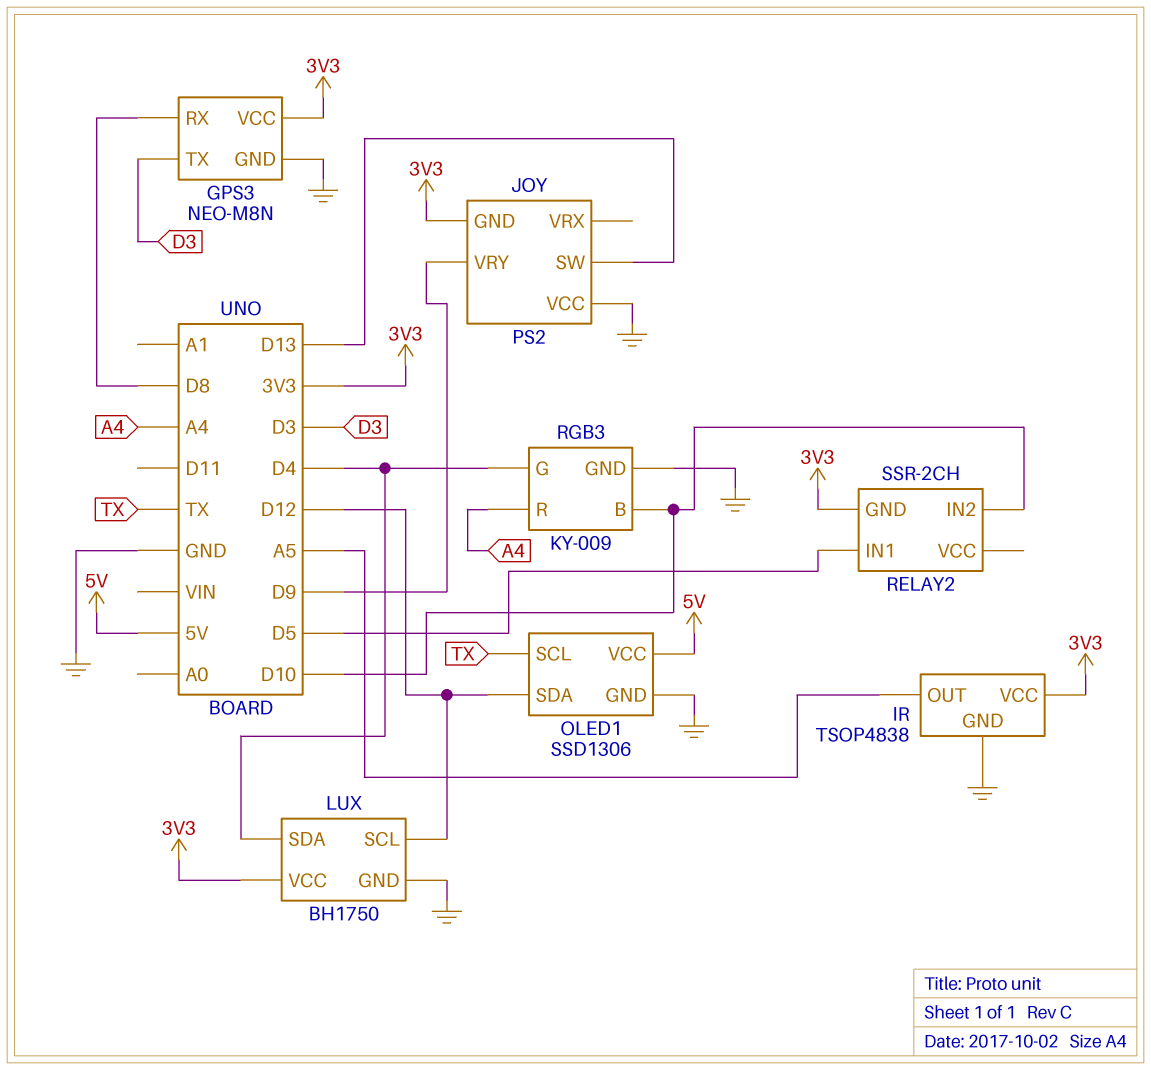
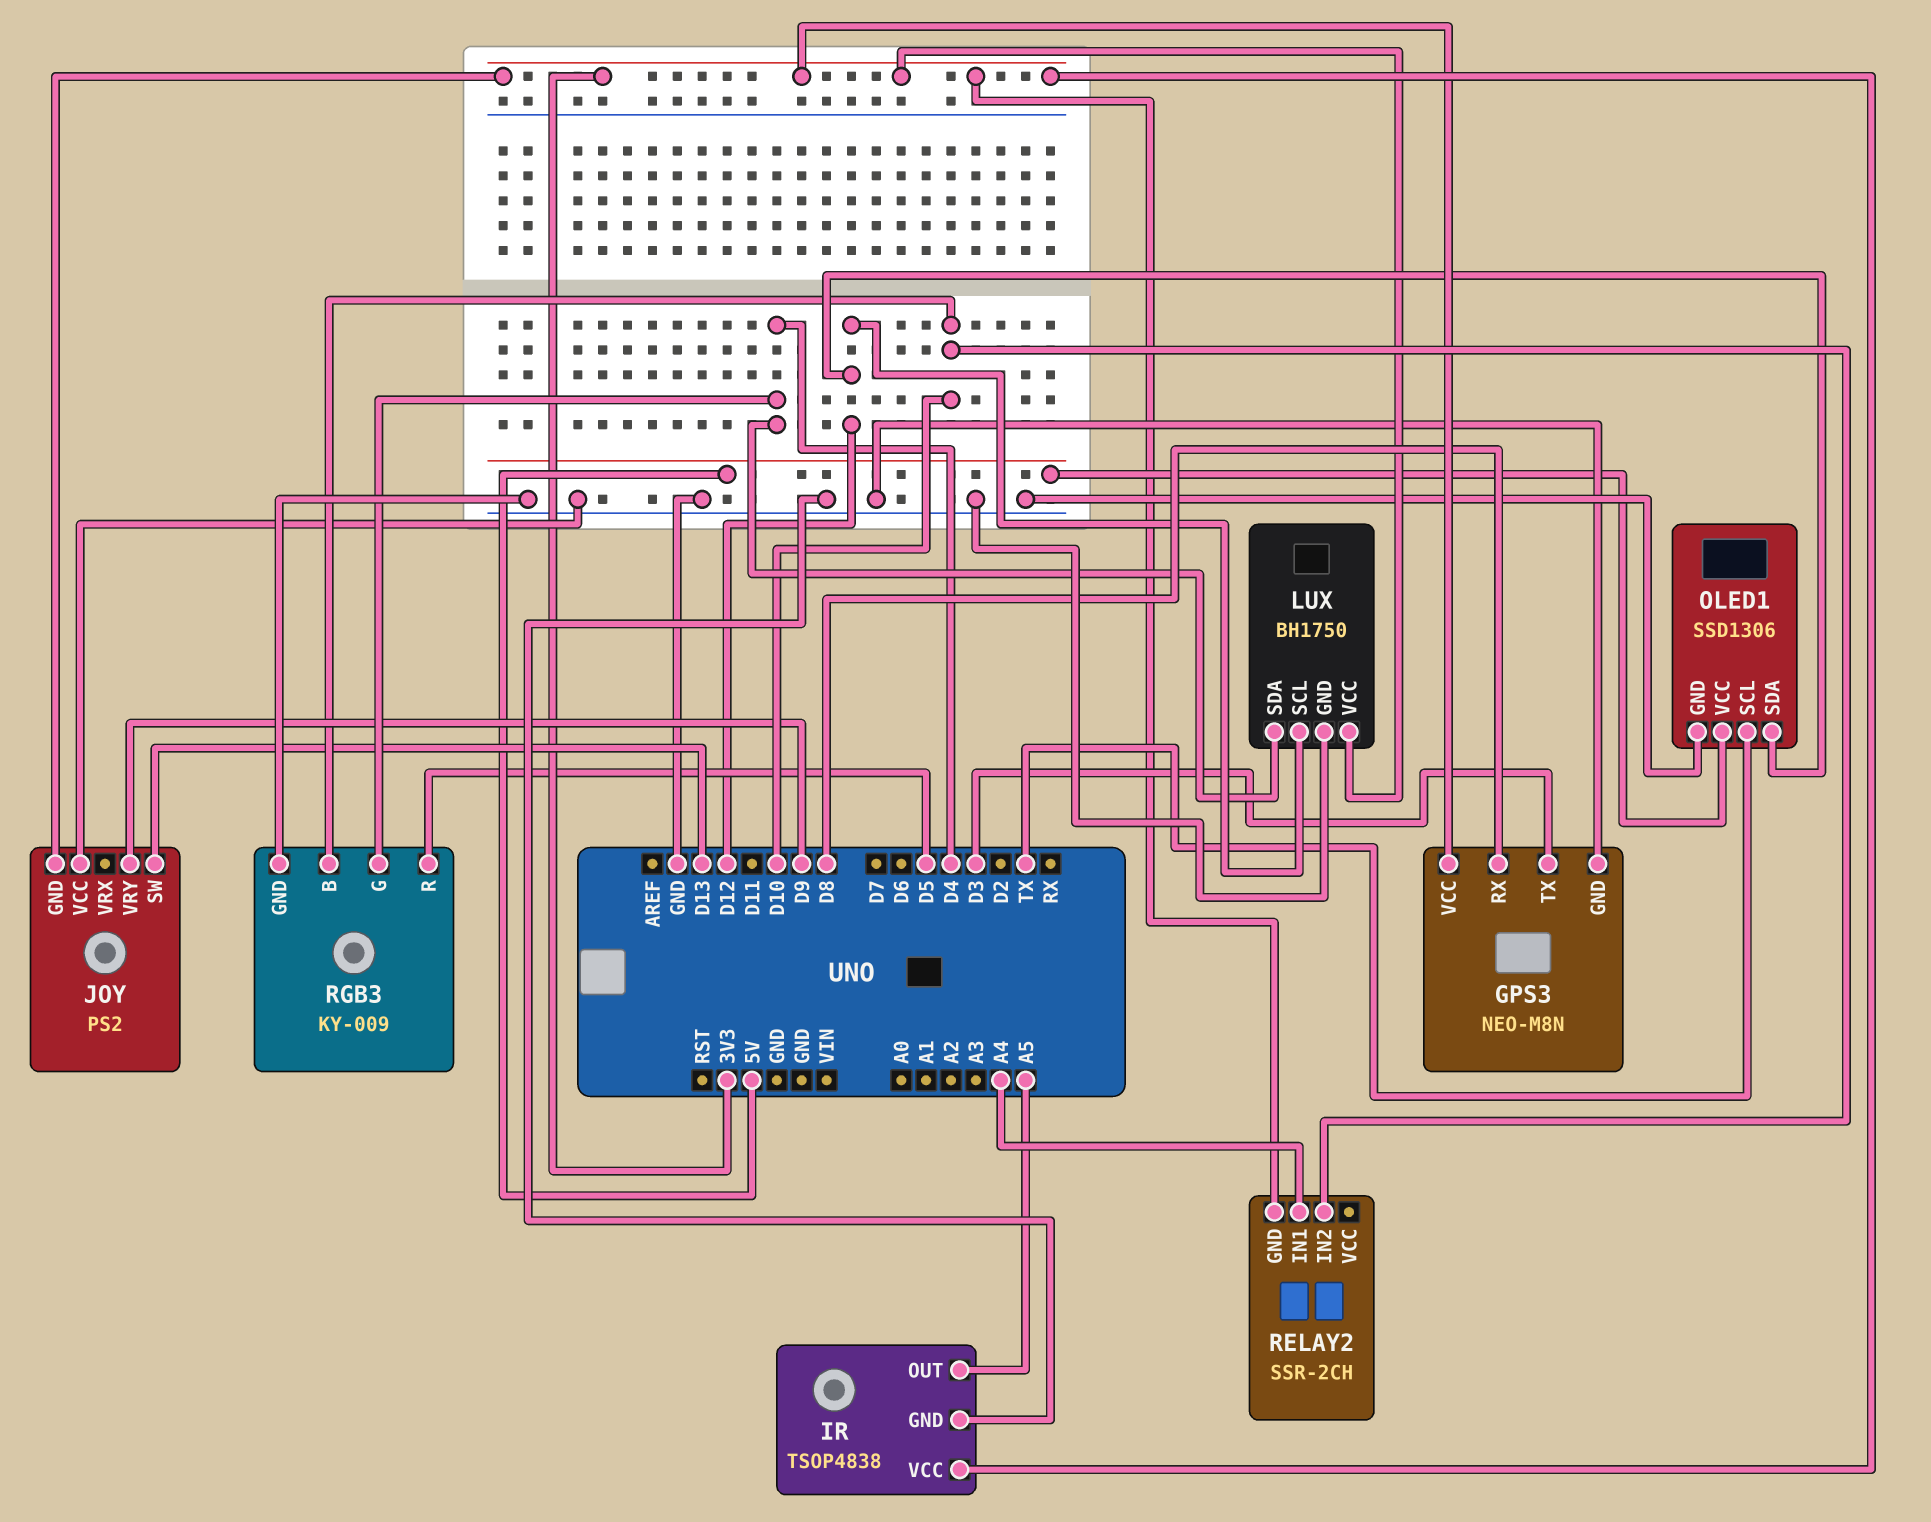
RELAY2 pin IN1: D5 -> A4
RGB3 pin R: A4 -> D5

